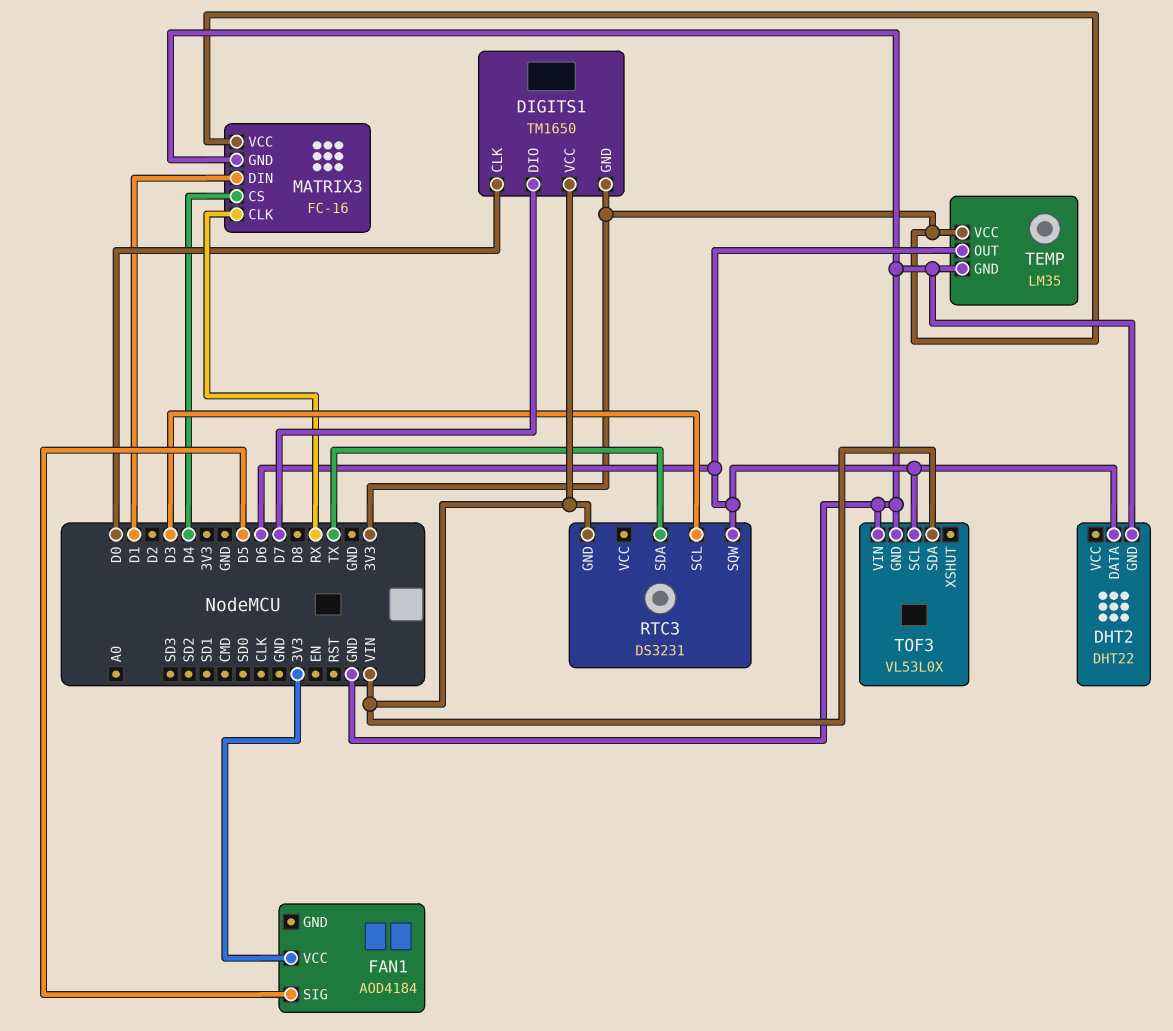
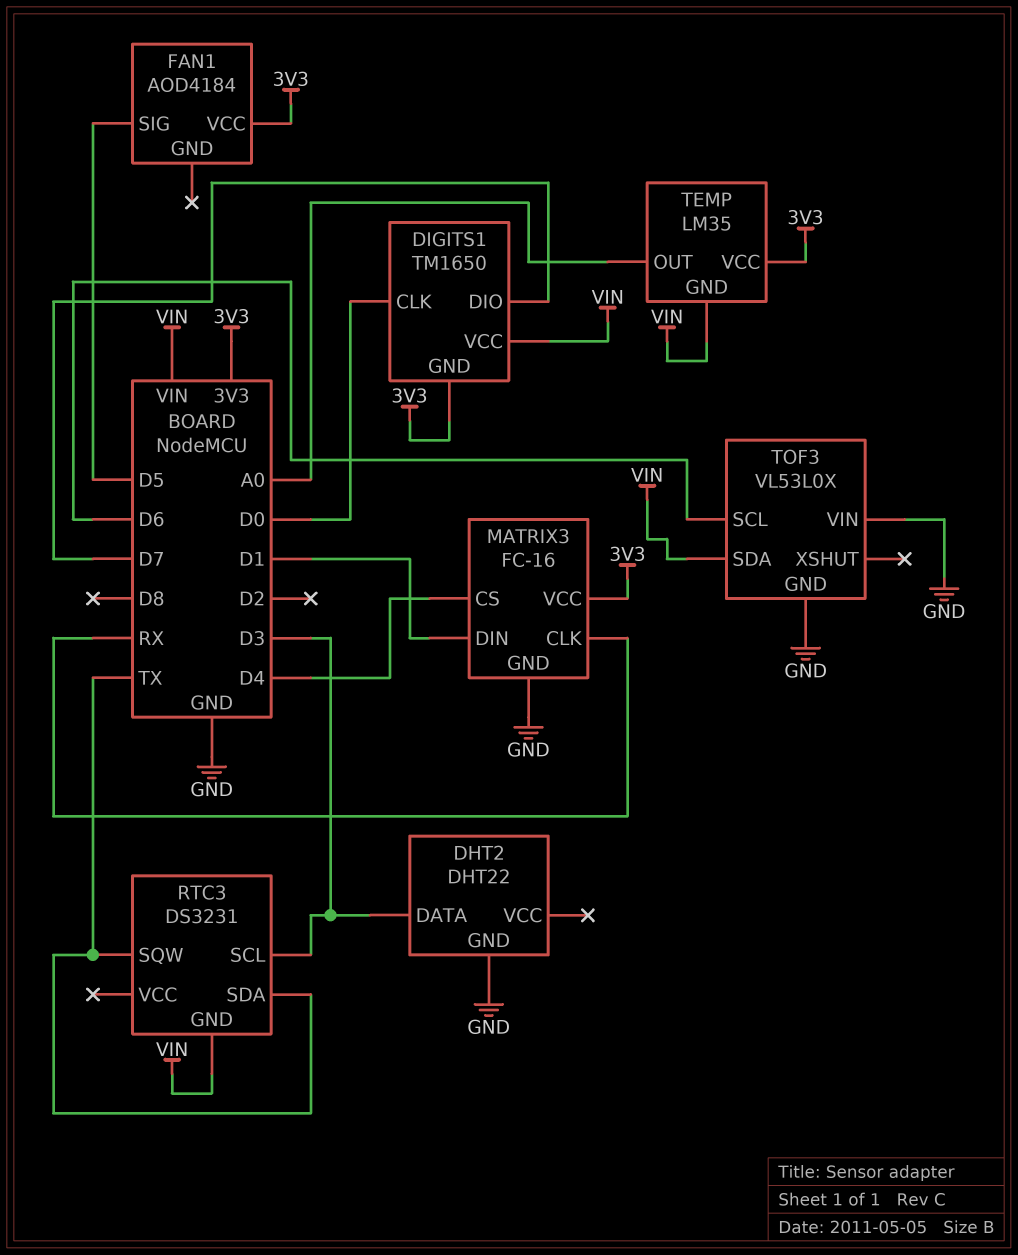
DHT2 pin DATA: D6 -> D3
RTC3 pin SQW: D6 -> TX
TEMP pin GND: GND -> VIN
TEMP pin OUT: D6 -> A0

